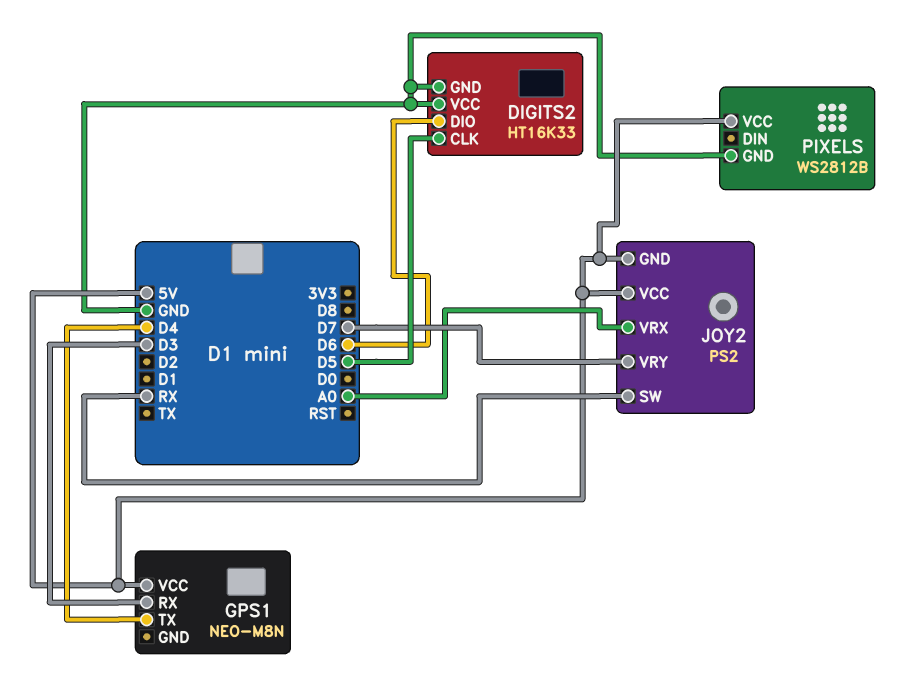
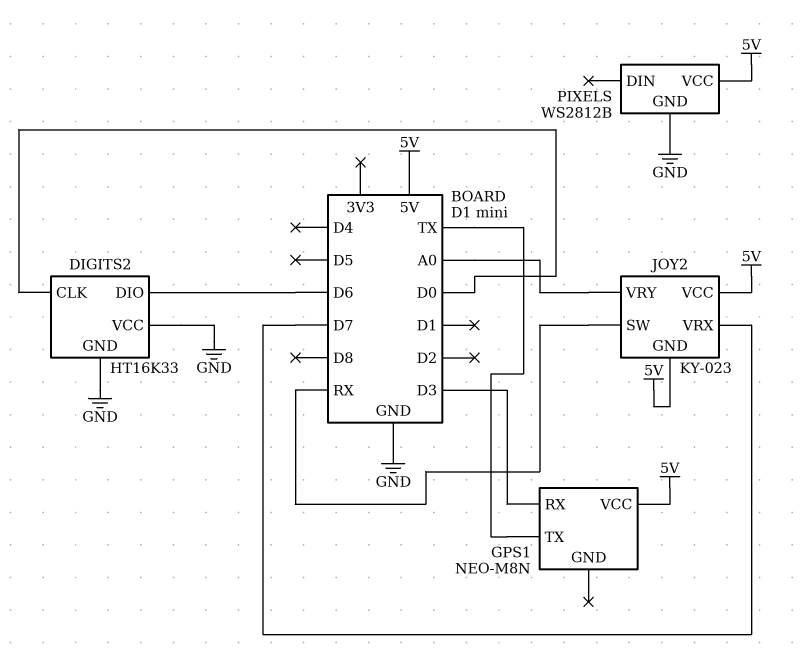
DIGITS2 pin CLK: D5 -> D0
GPS1 pin TX: D4 -> TX
JOY2: PS2 -> KY-023
JOY2 pin VRX: A0 -> D7
JOY2 pin VRY: D7 -> A0

